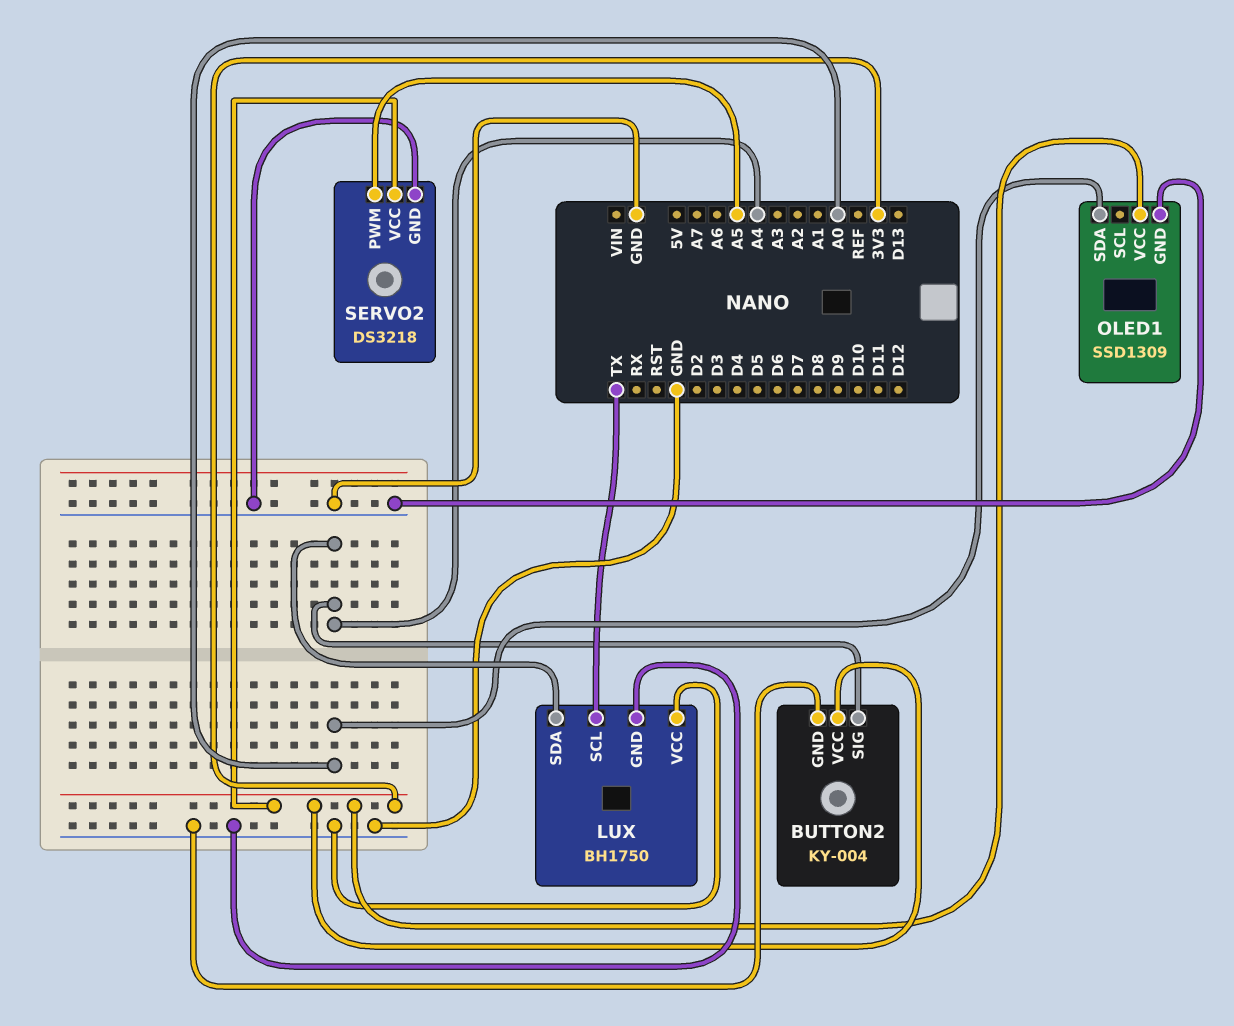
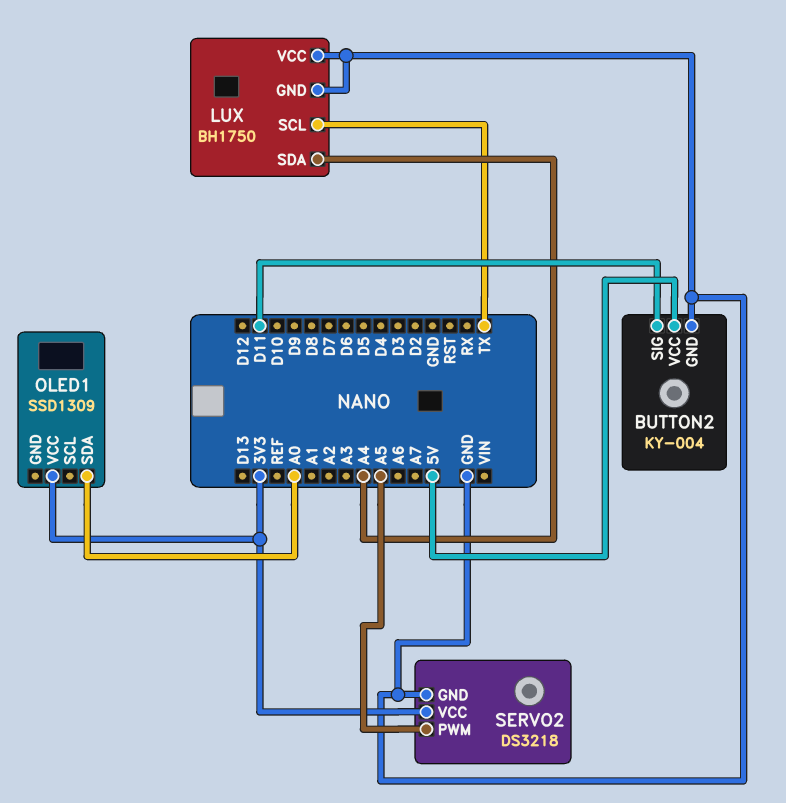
BUTTON2 pin SIG: A4 -> D11
BUTTON2 pin VCC: 3V3 -> 5V
OLED1 pin GND: GND -> none

